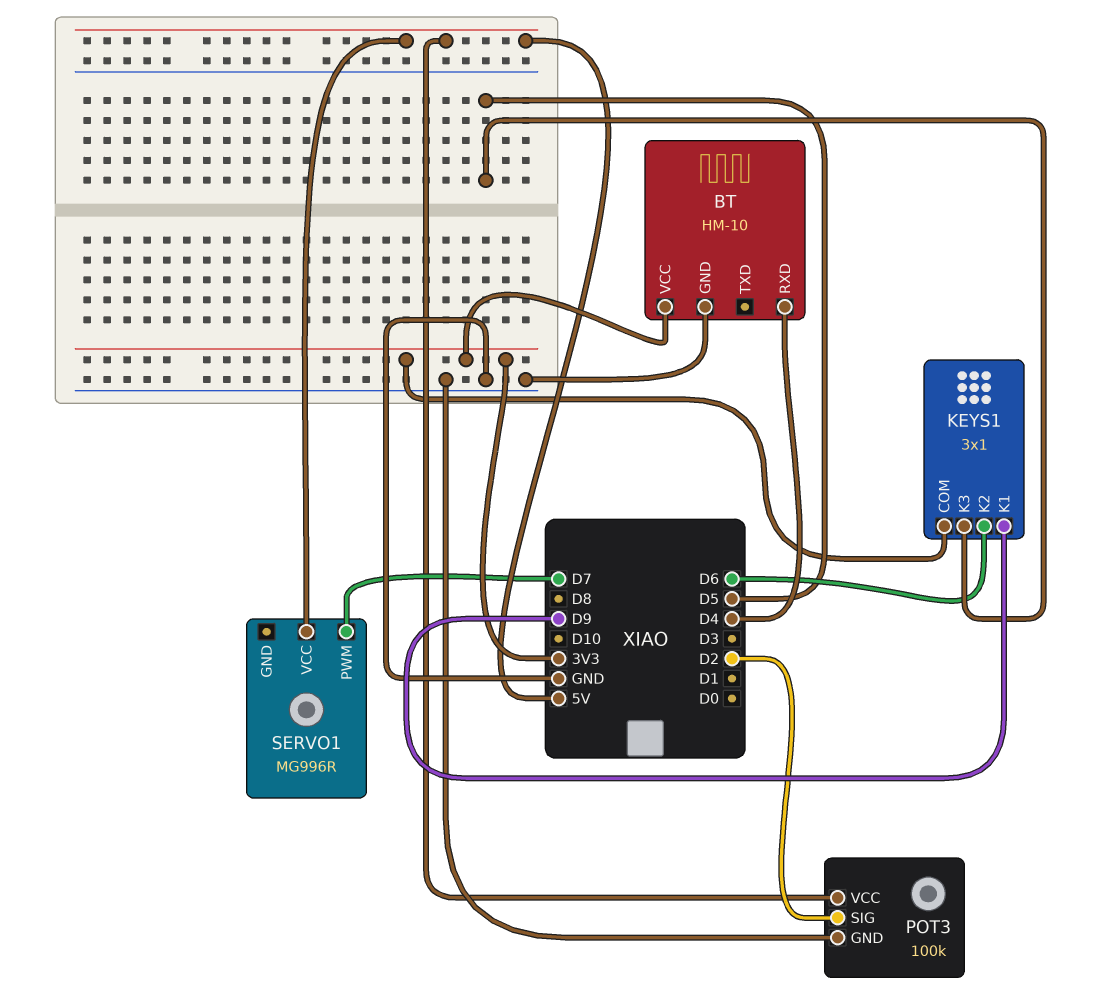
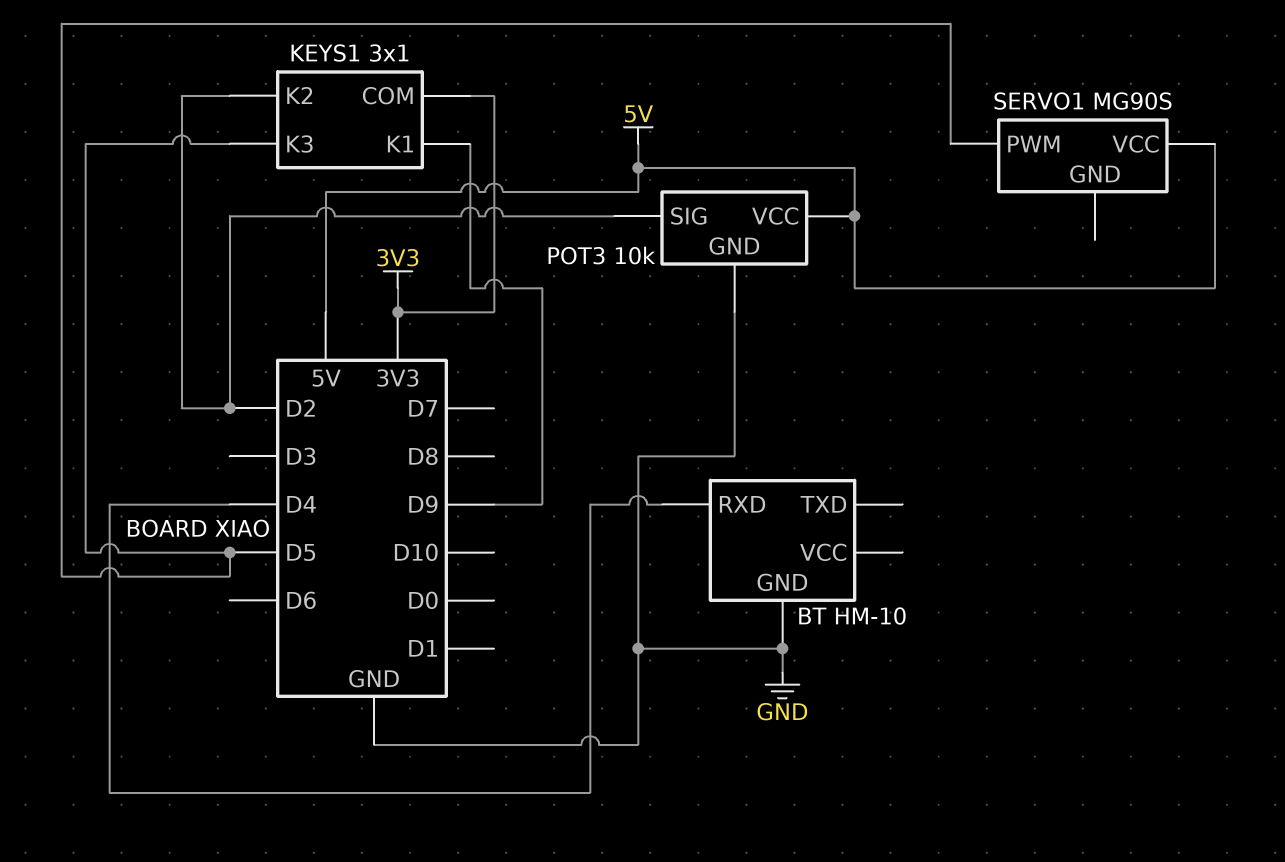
BT pin VCC: 3V3 -> none
KEYS1 pin K2: D6 -> D2
POT3: 100k -> 10k
SERVO1: MG996R -> MG90S
SERVO1 pin PWM: D7 -> D5

